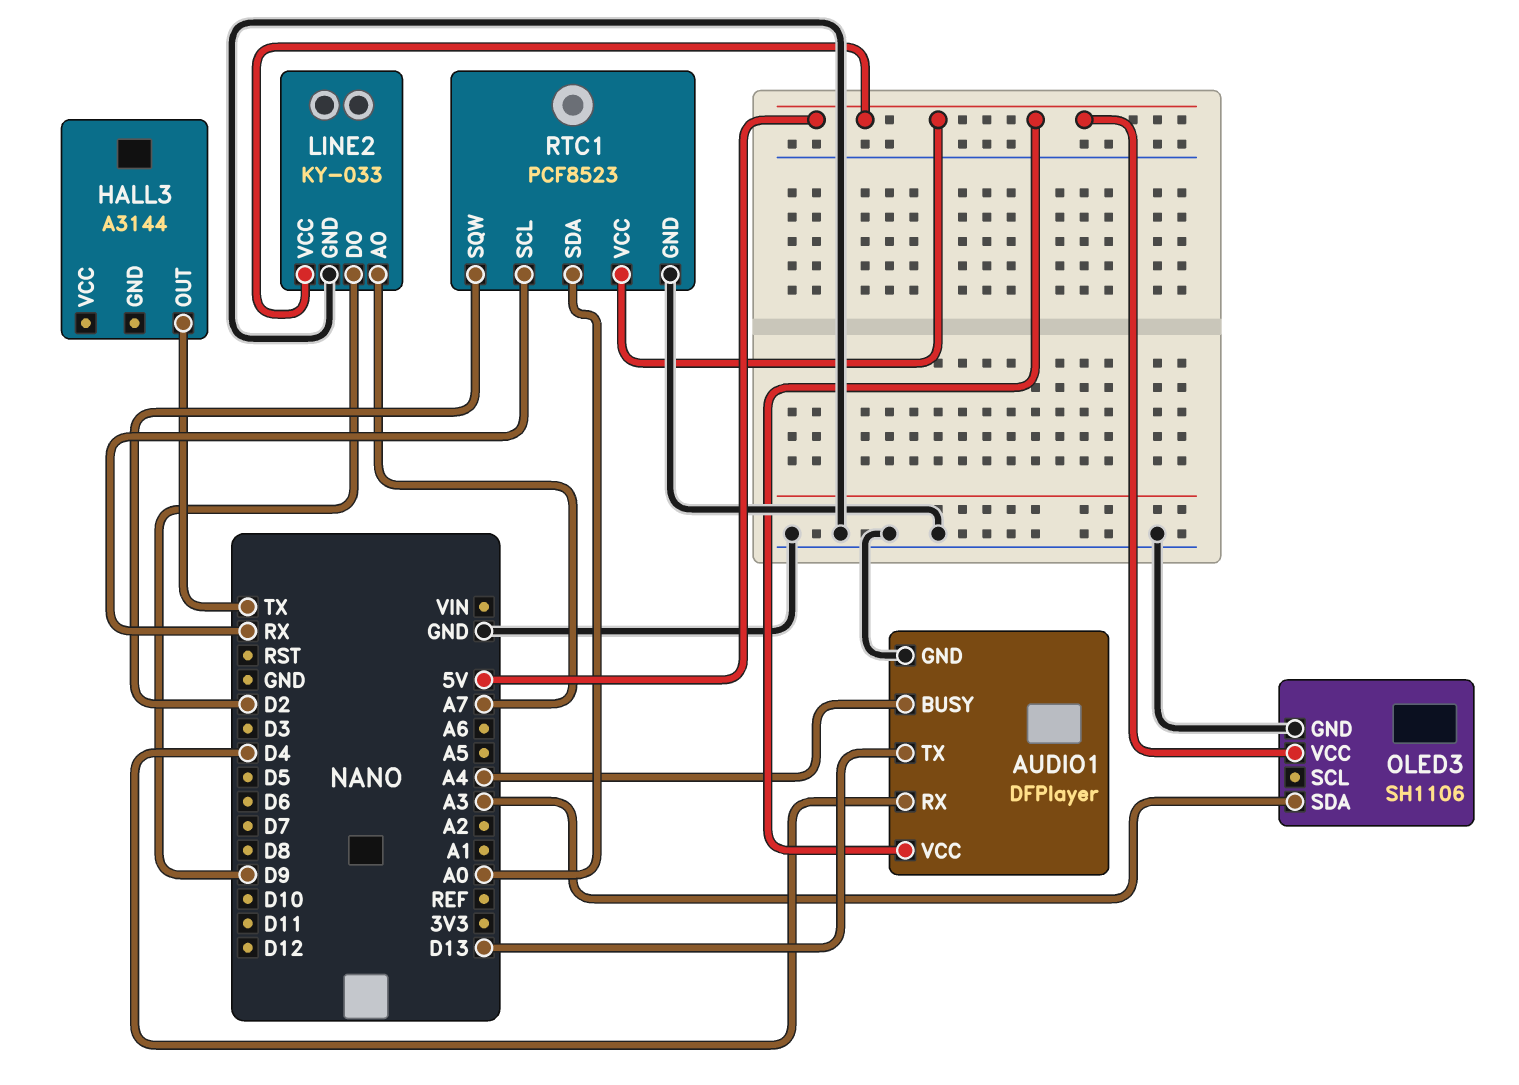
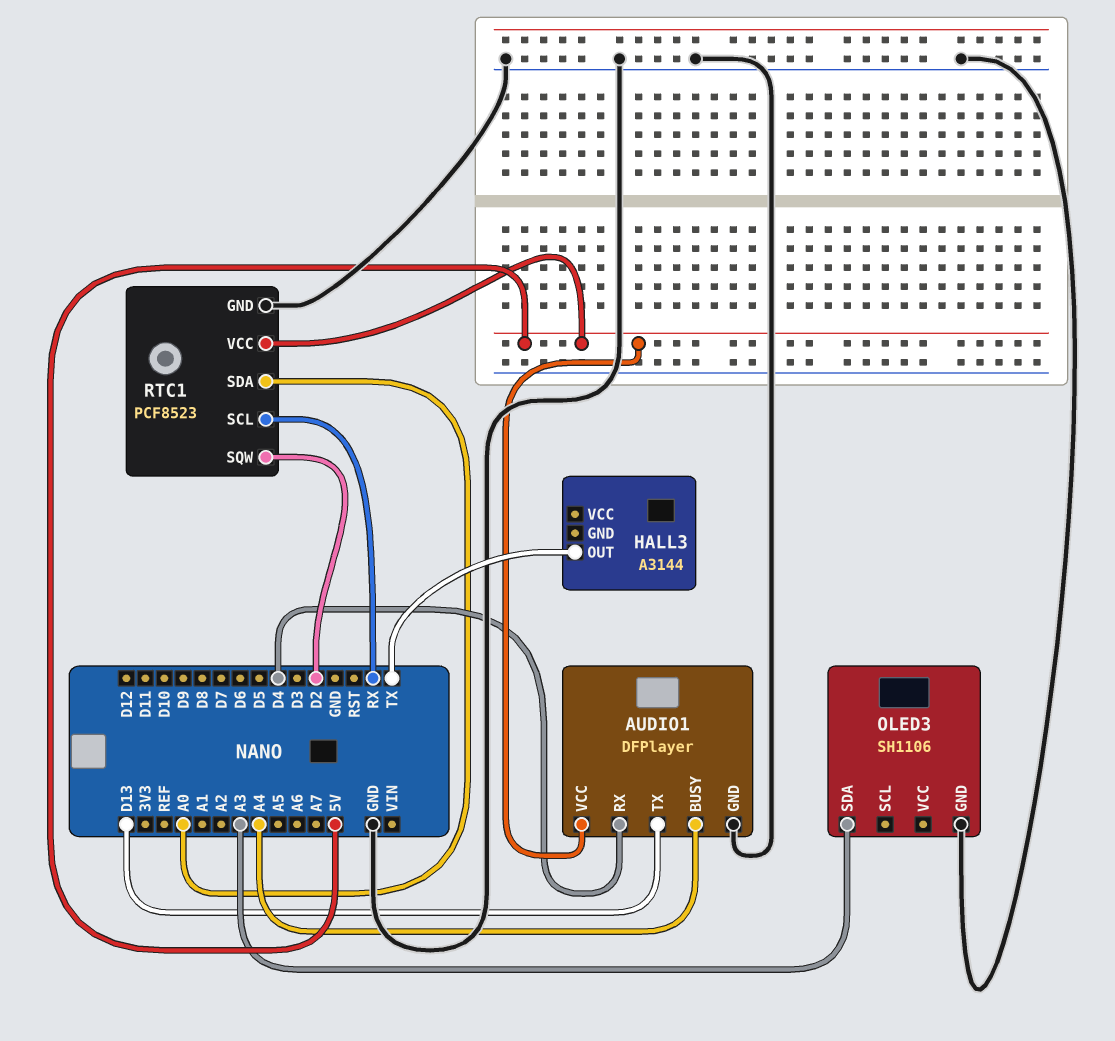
LINE2: KY-033 -> none
LINE2 pin AO: A7 -> none
LINE2 pin DO: D9 -> none
LINE2 pin GND: GND -> none
LINE2 pin VCC: 5V -> none
OLED3 pin VCC: 5V -> none

